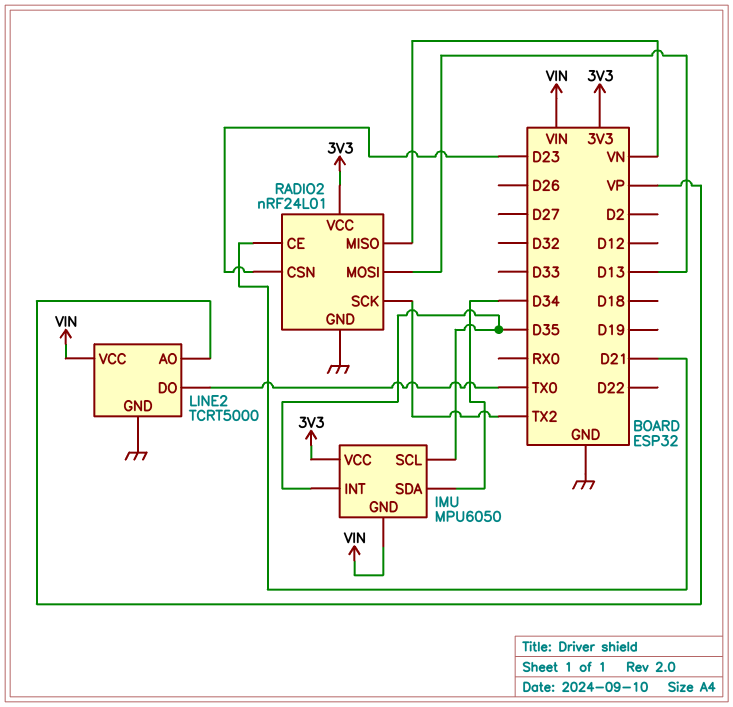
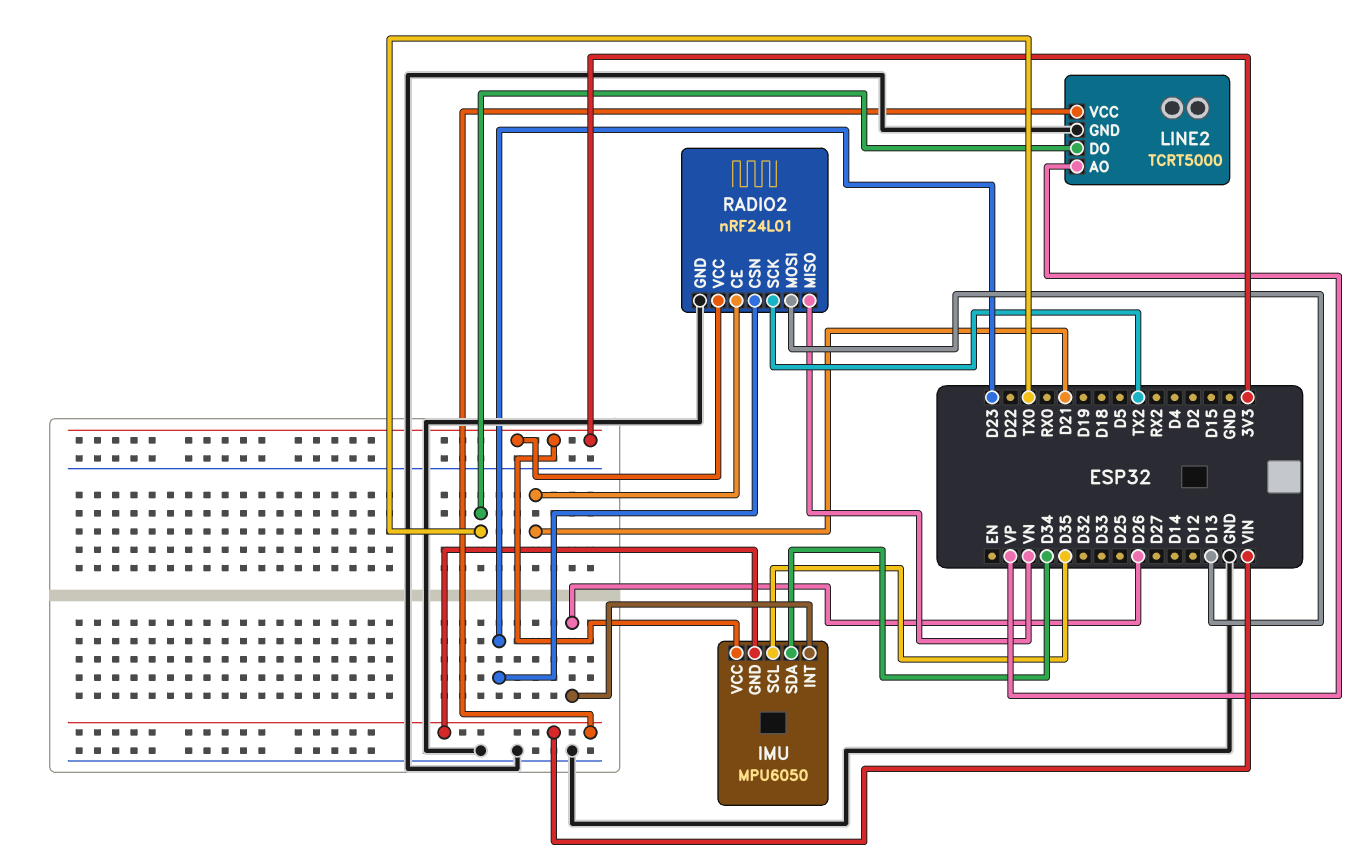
IMU pin INT: D35 -> D26

